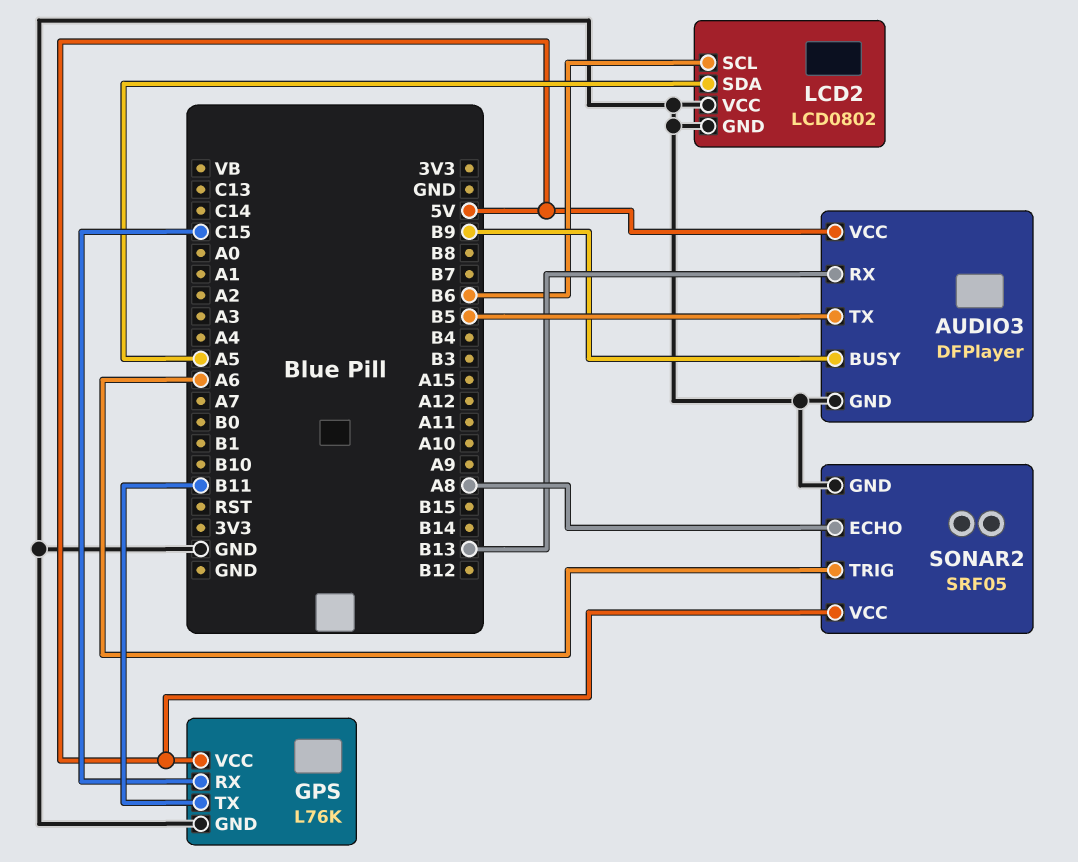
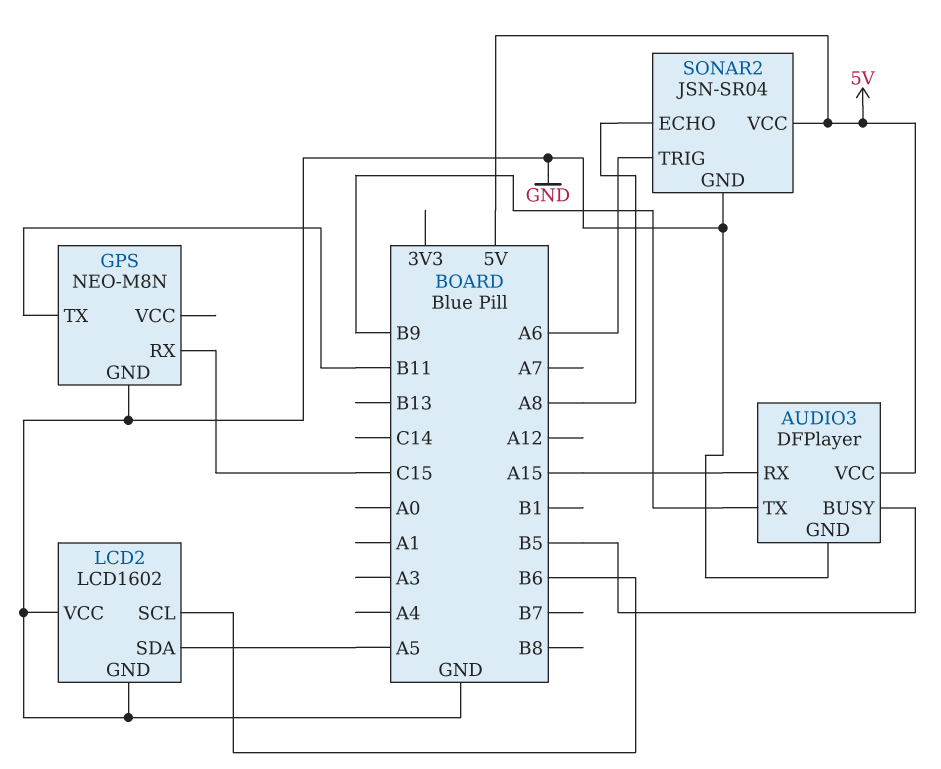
AUDIO3 pin BUSY: B9 -> B5
AUDIO3 pin RX: B13 -> A15
AUDIO3 pin TX: B5 -> B9
GPS: L76K -> NEO-M8N
GPS pin VCC: 5V -> none
LCD2: LCD0802 -> LCD1602
SONAR2: SRF05 -> JSN-SR04

